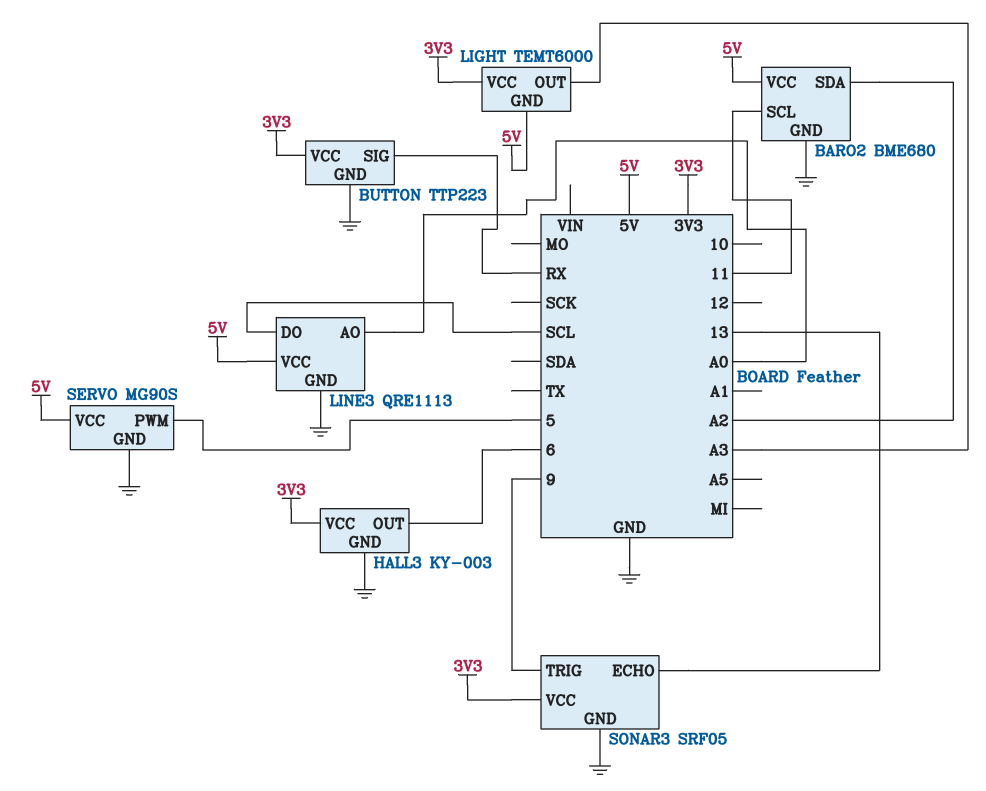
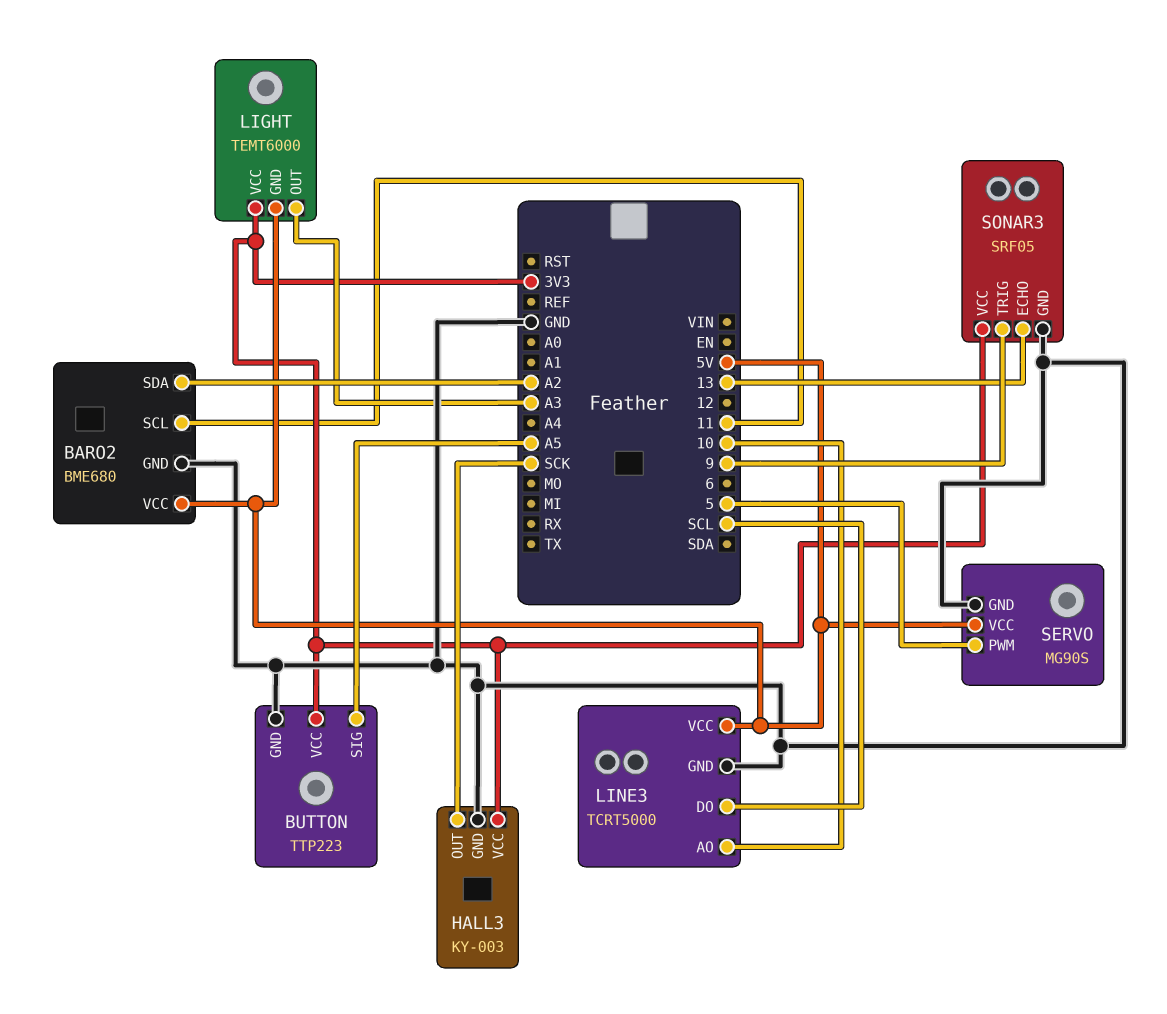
BUTTON pin SIG: RX -> A5
HALL3 pin OUT: 6 -> SCK
LINE3: QRE1113 -> TCRT5000
LINE3 pin AO: A0 -> 10

